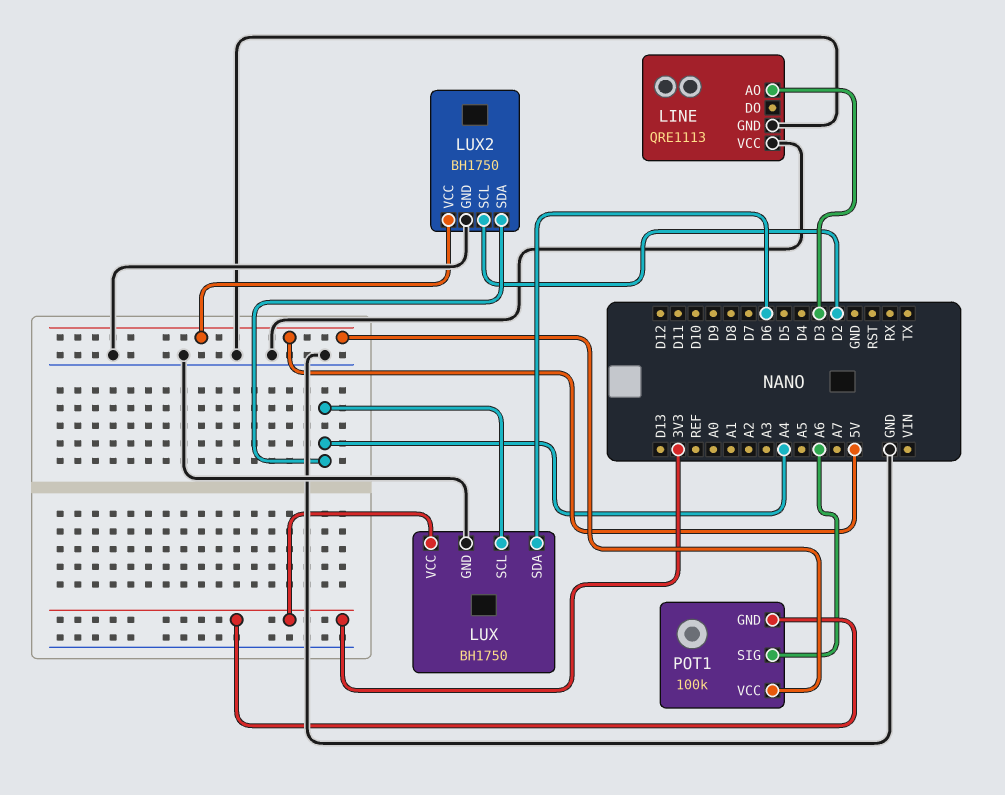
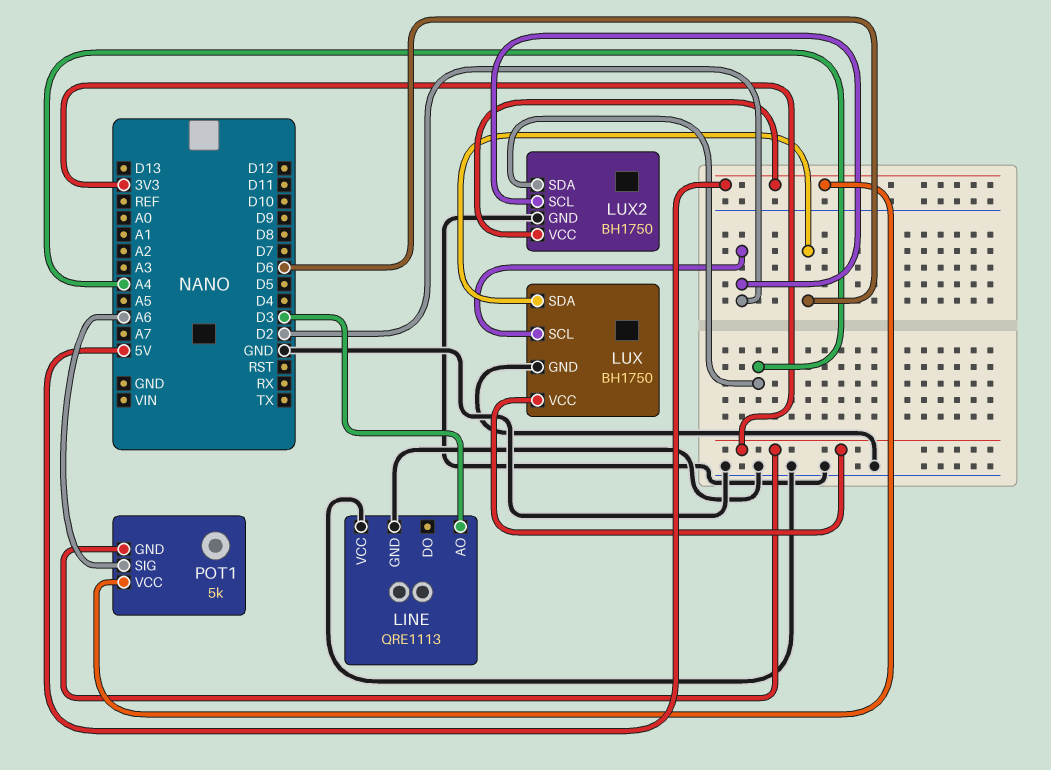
LUX pin SCL: A4 -> D2
POT1: 100k -> 5k

